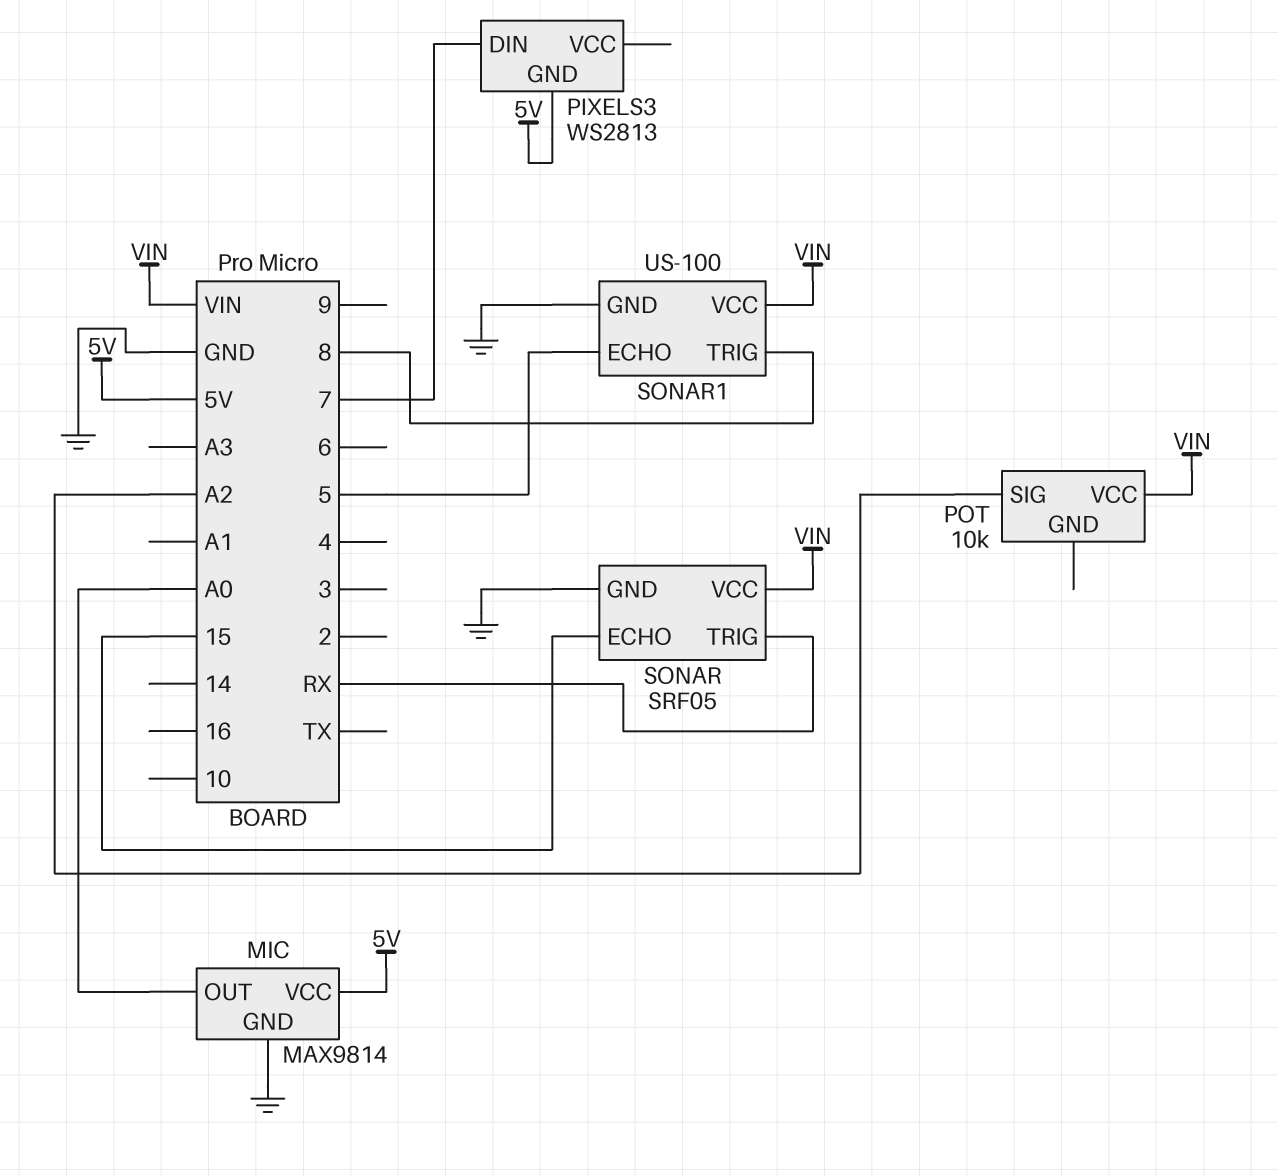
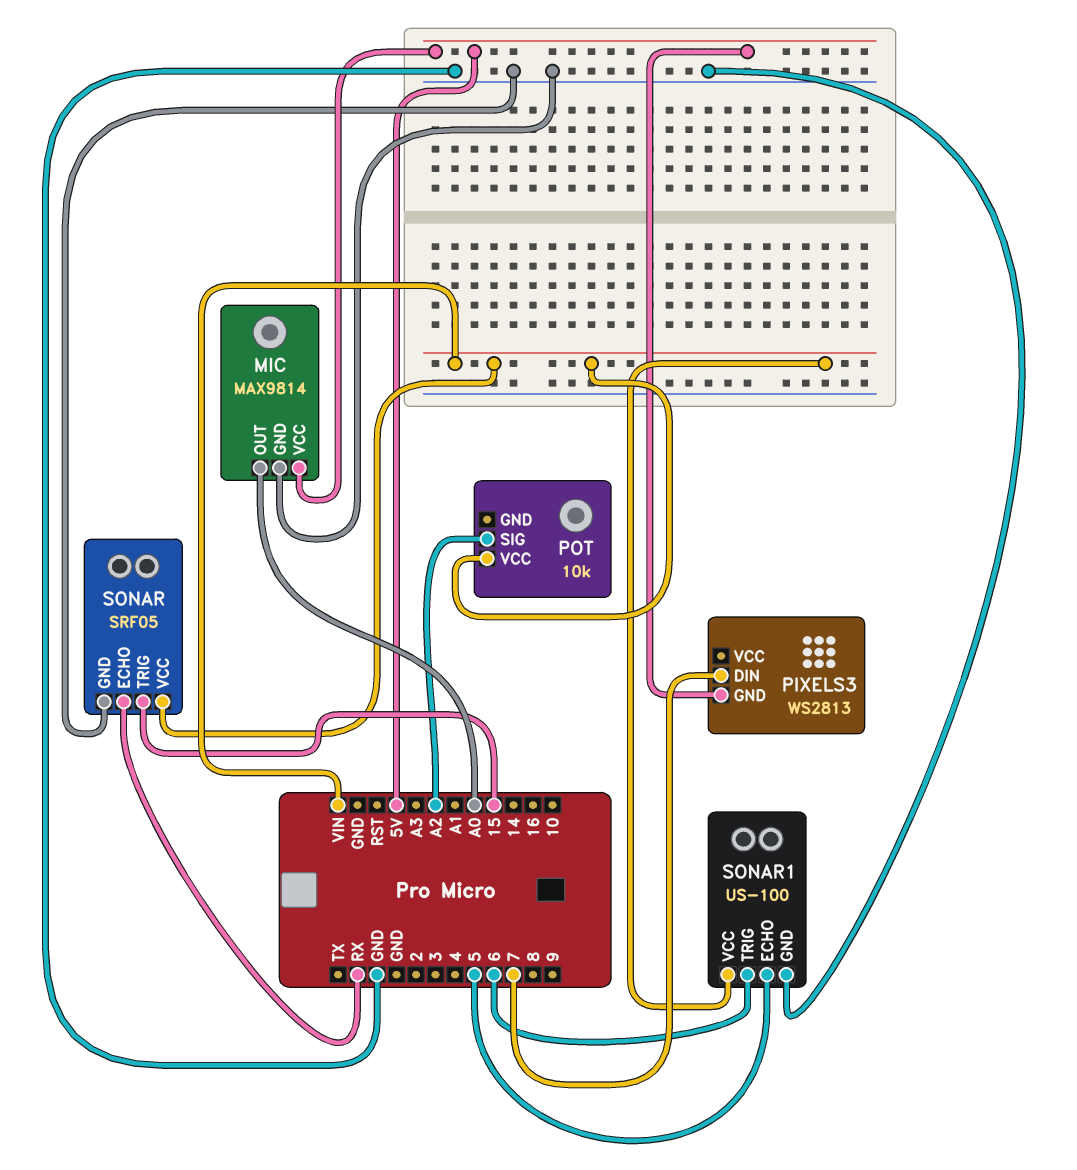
SONAR pin ECHO: 15 -> RX
SONAR pin TRIG: RX -> 15
SONAR1 pin TRIG: 8 -> 6

